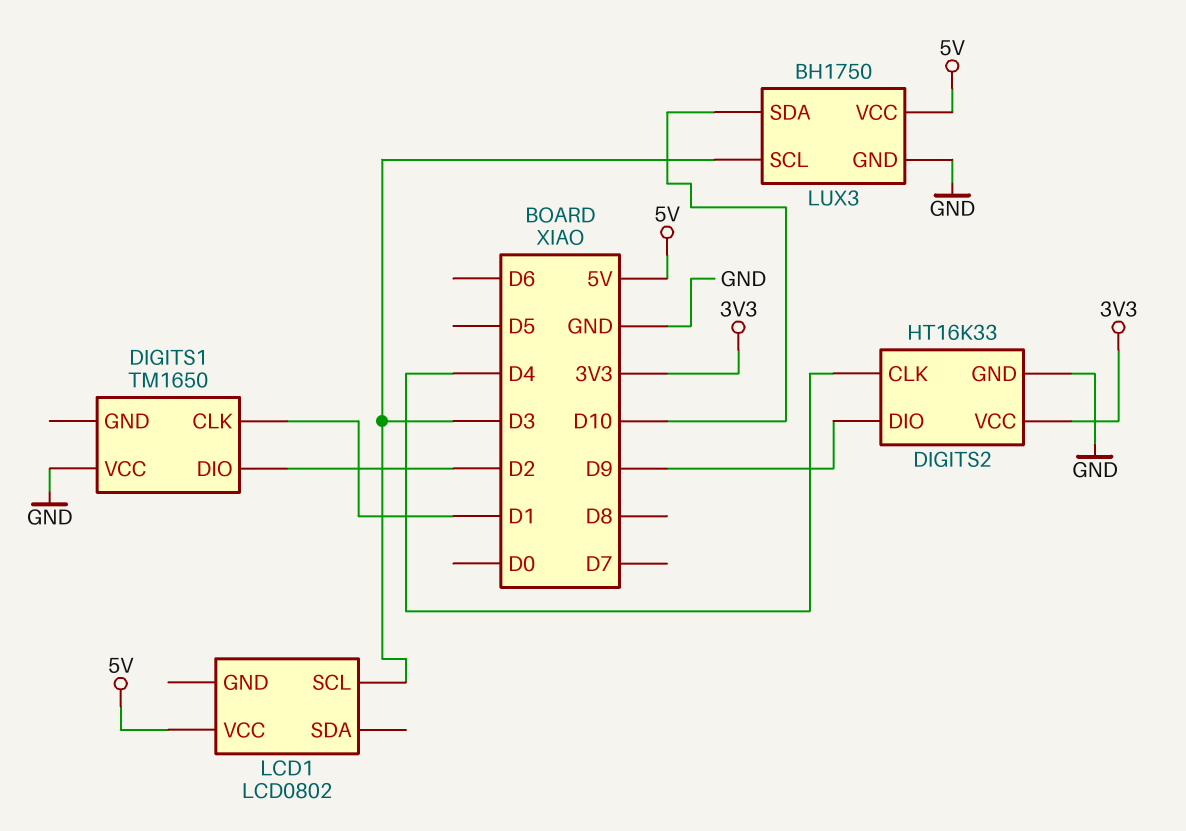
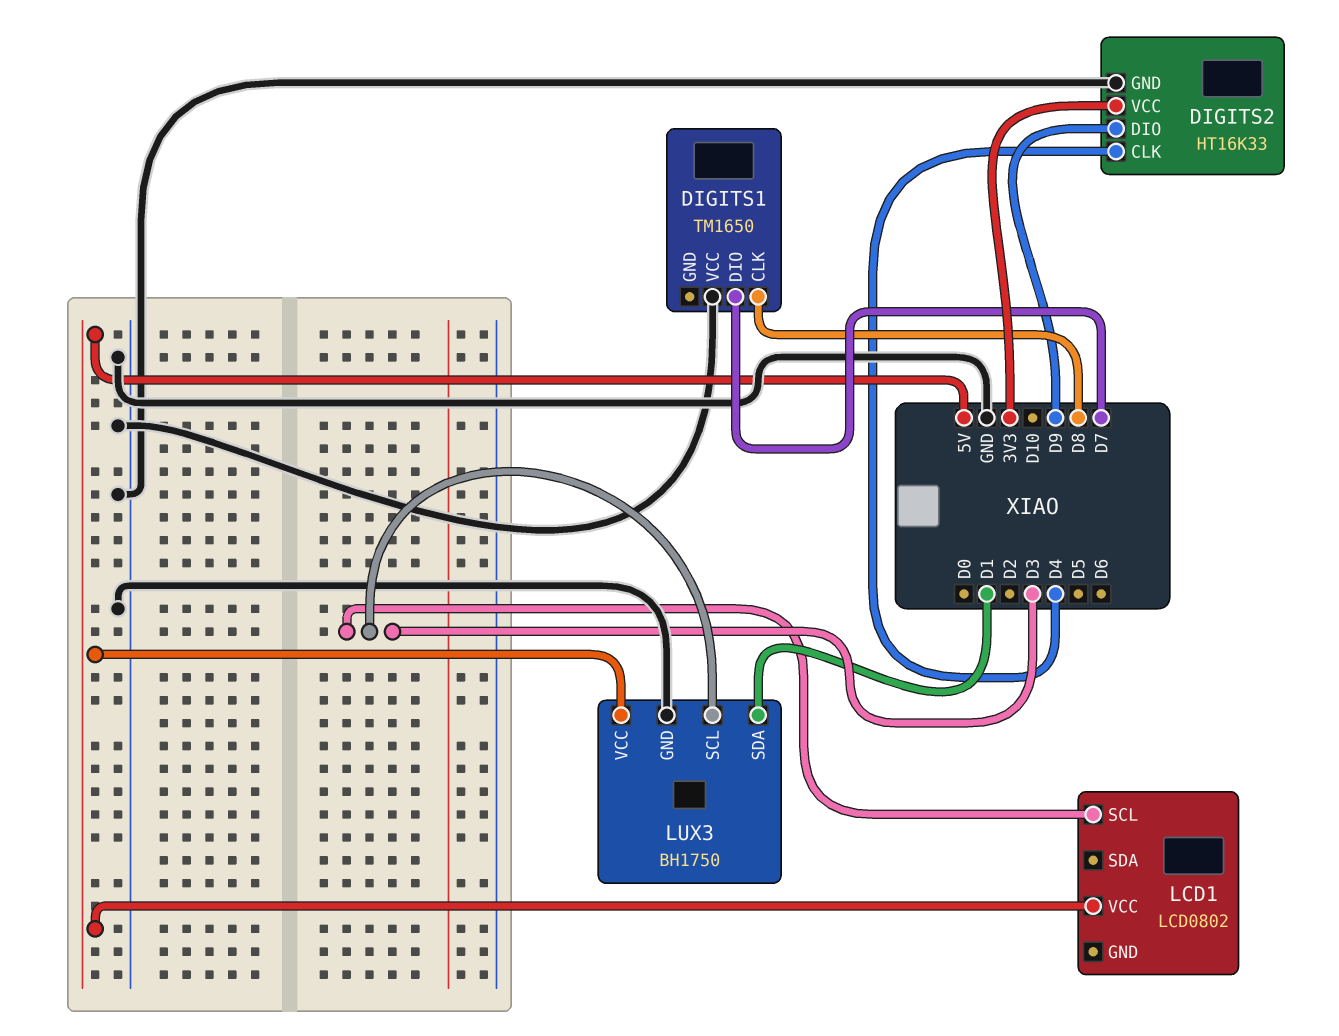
DIGITS1 pin CLK: D1 -> D8
DIGITS1 pin DIO: D2 -> D7
LUX3 pin SDA: D10 -> D1

